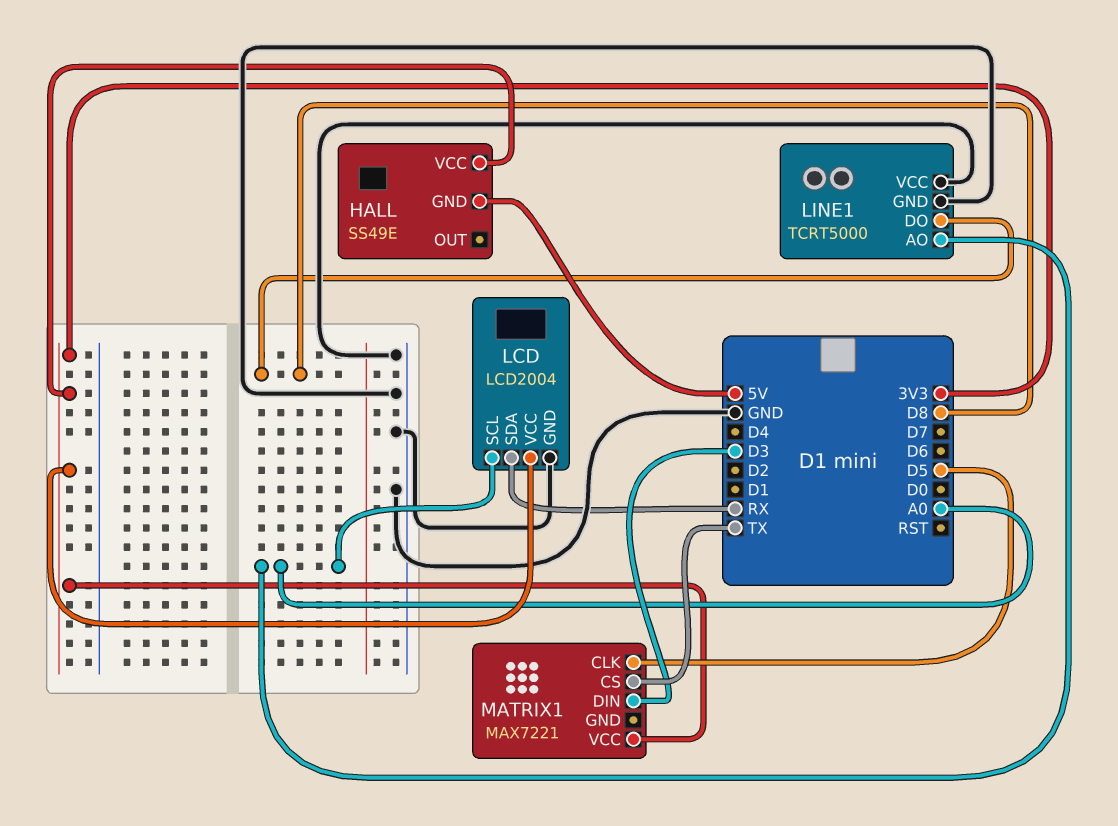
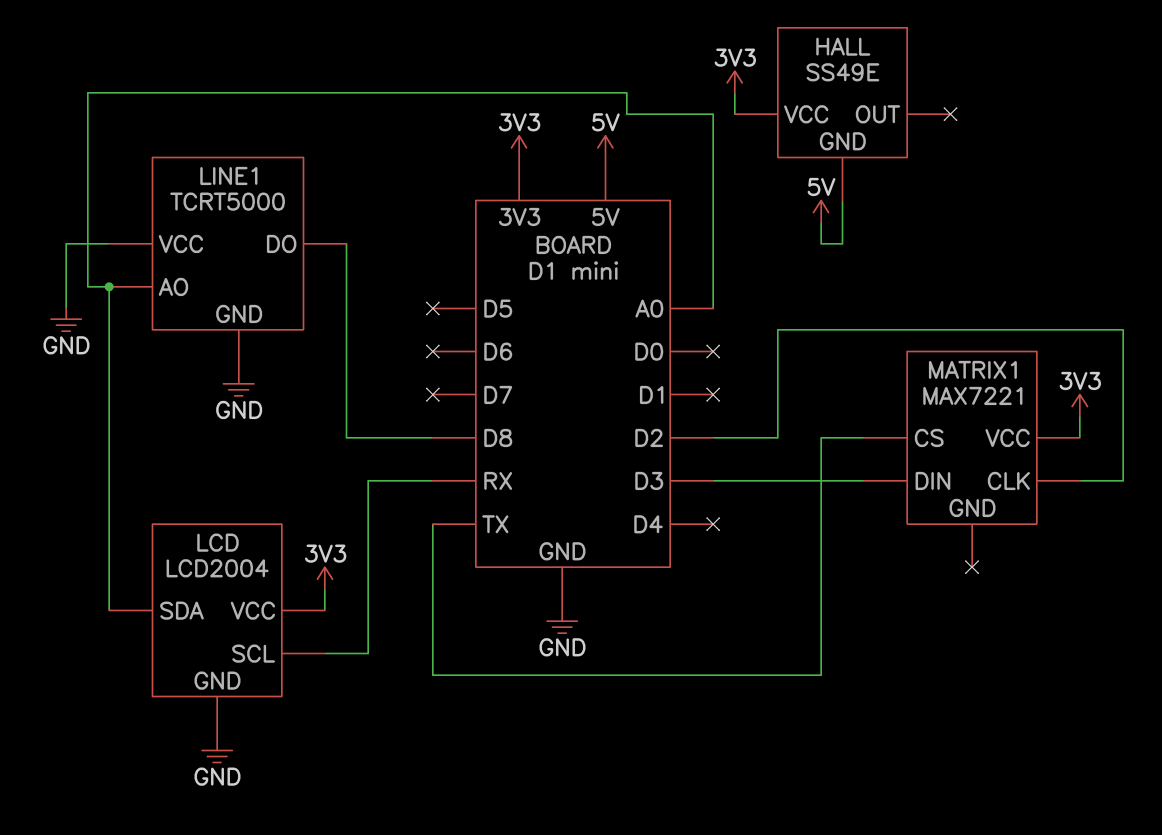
LCD pin SCL: A0 -> RX
LCD pin SDA: RX -> A0
MATRIX1 pin CLK: D5 -> D2

